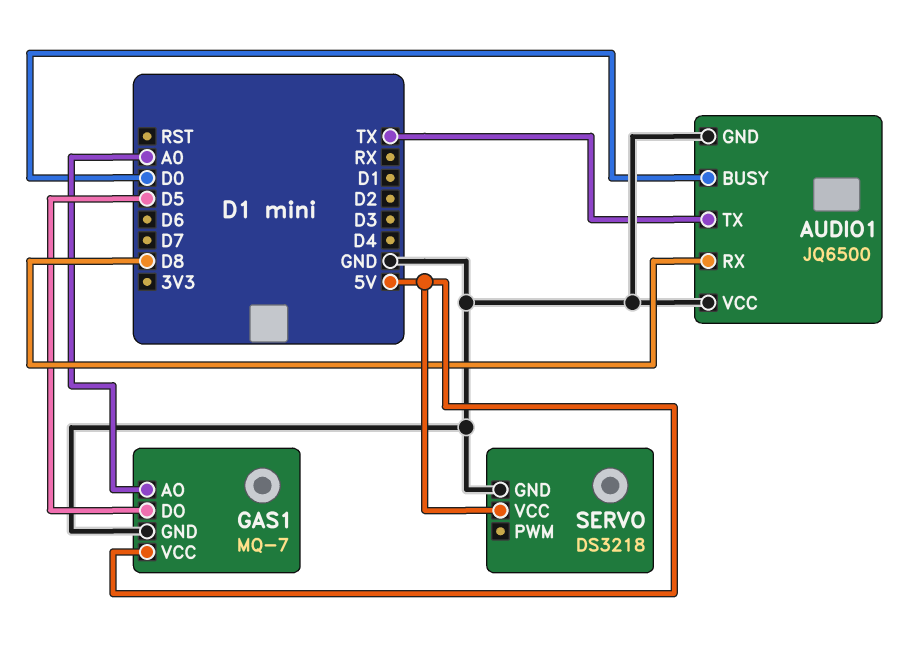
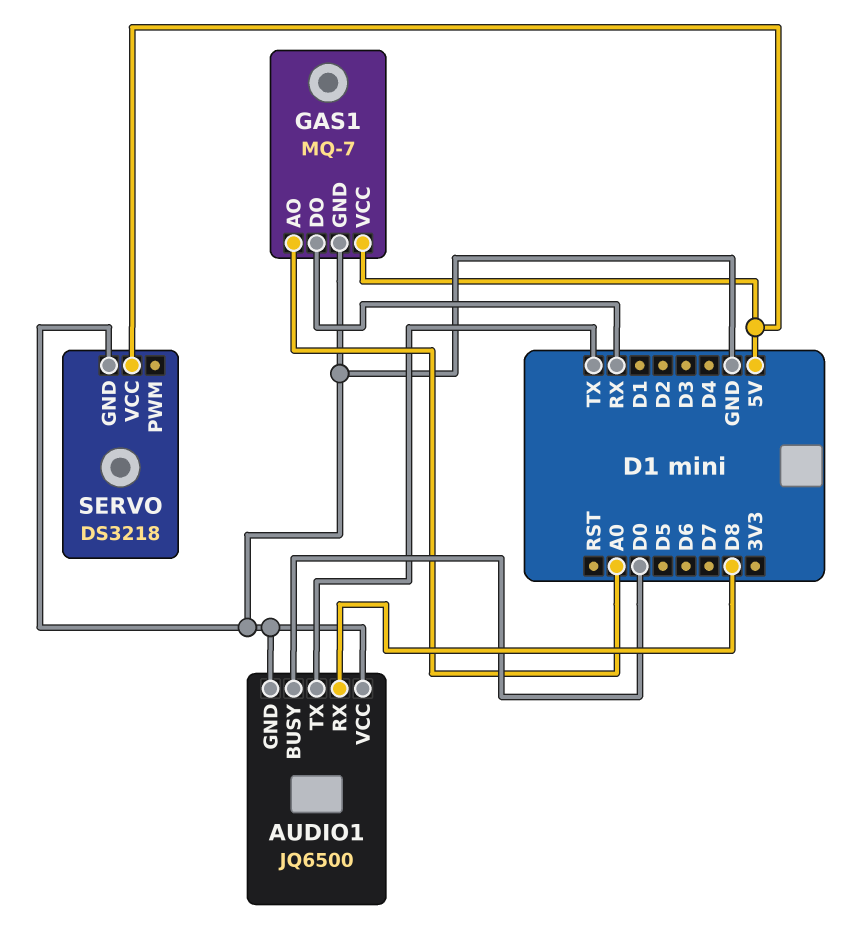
GAS1 pin DO: D5 -> RX

